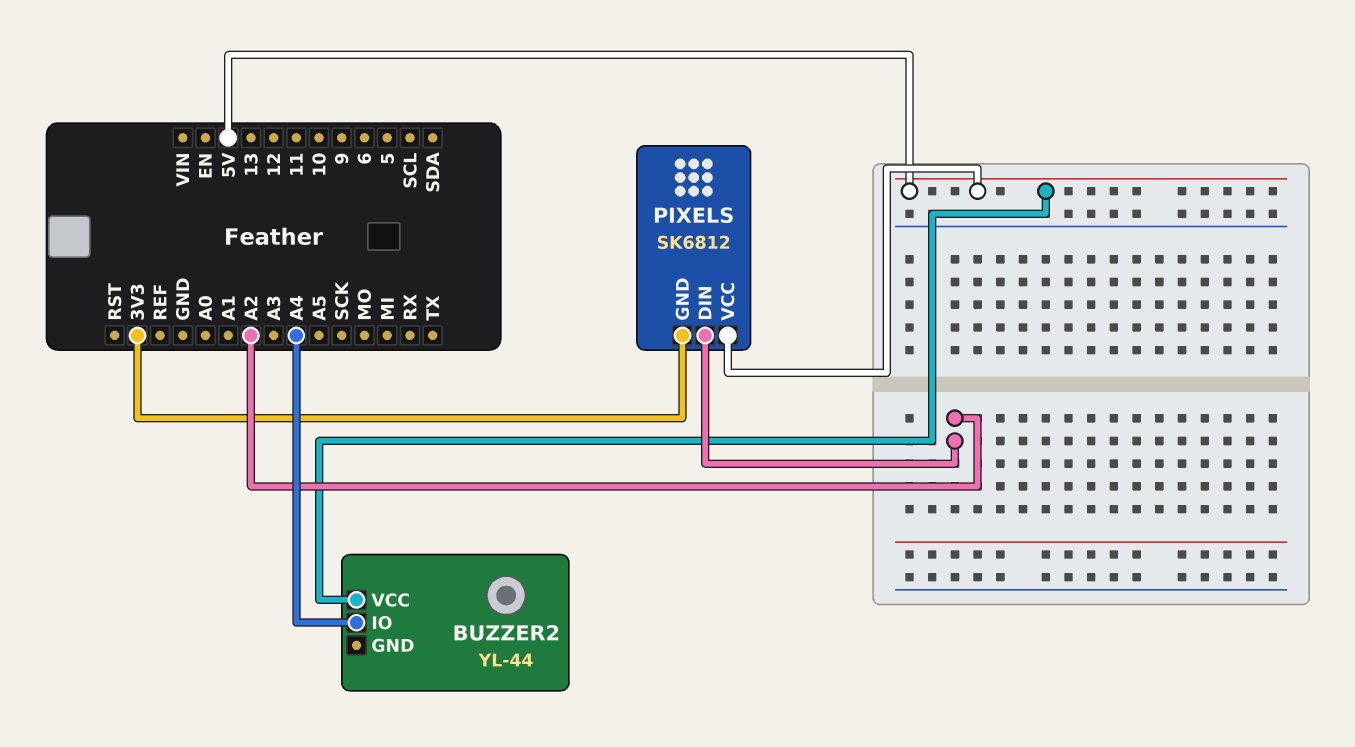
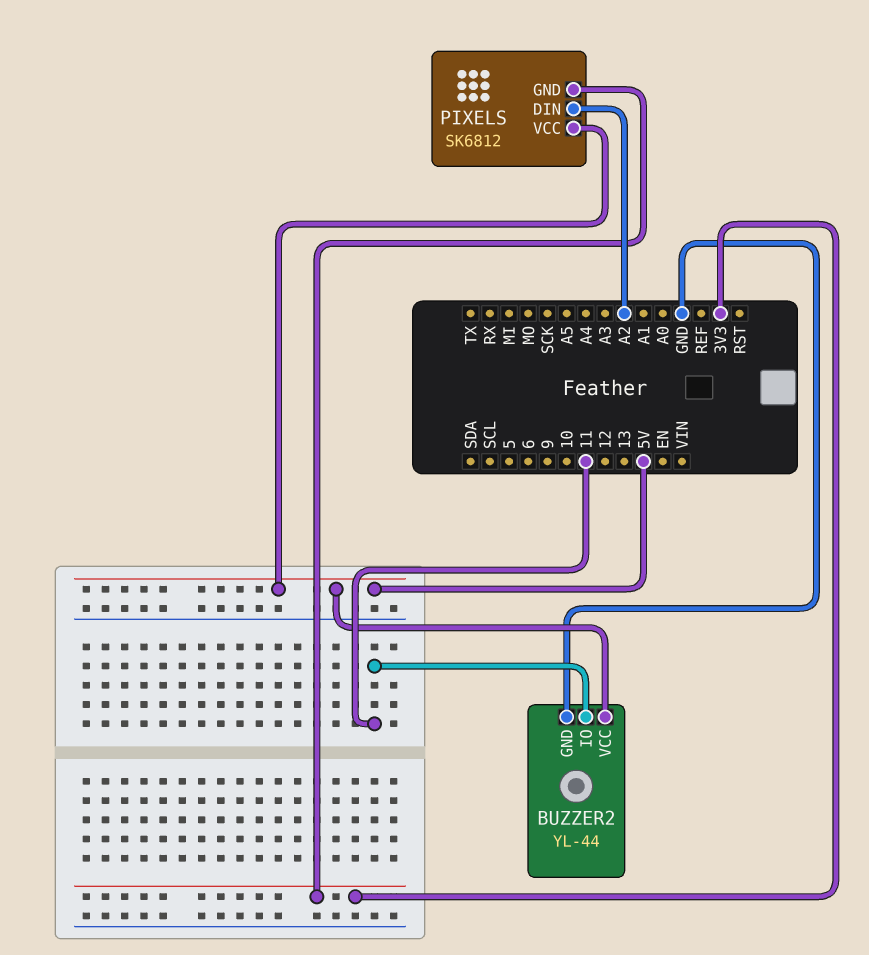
BUZZER2 pin GND: none -> GND
BUZZER2 pin IO: A4 -> 11

